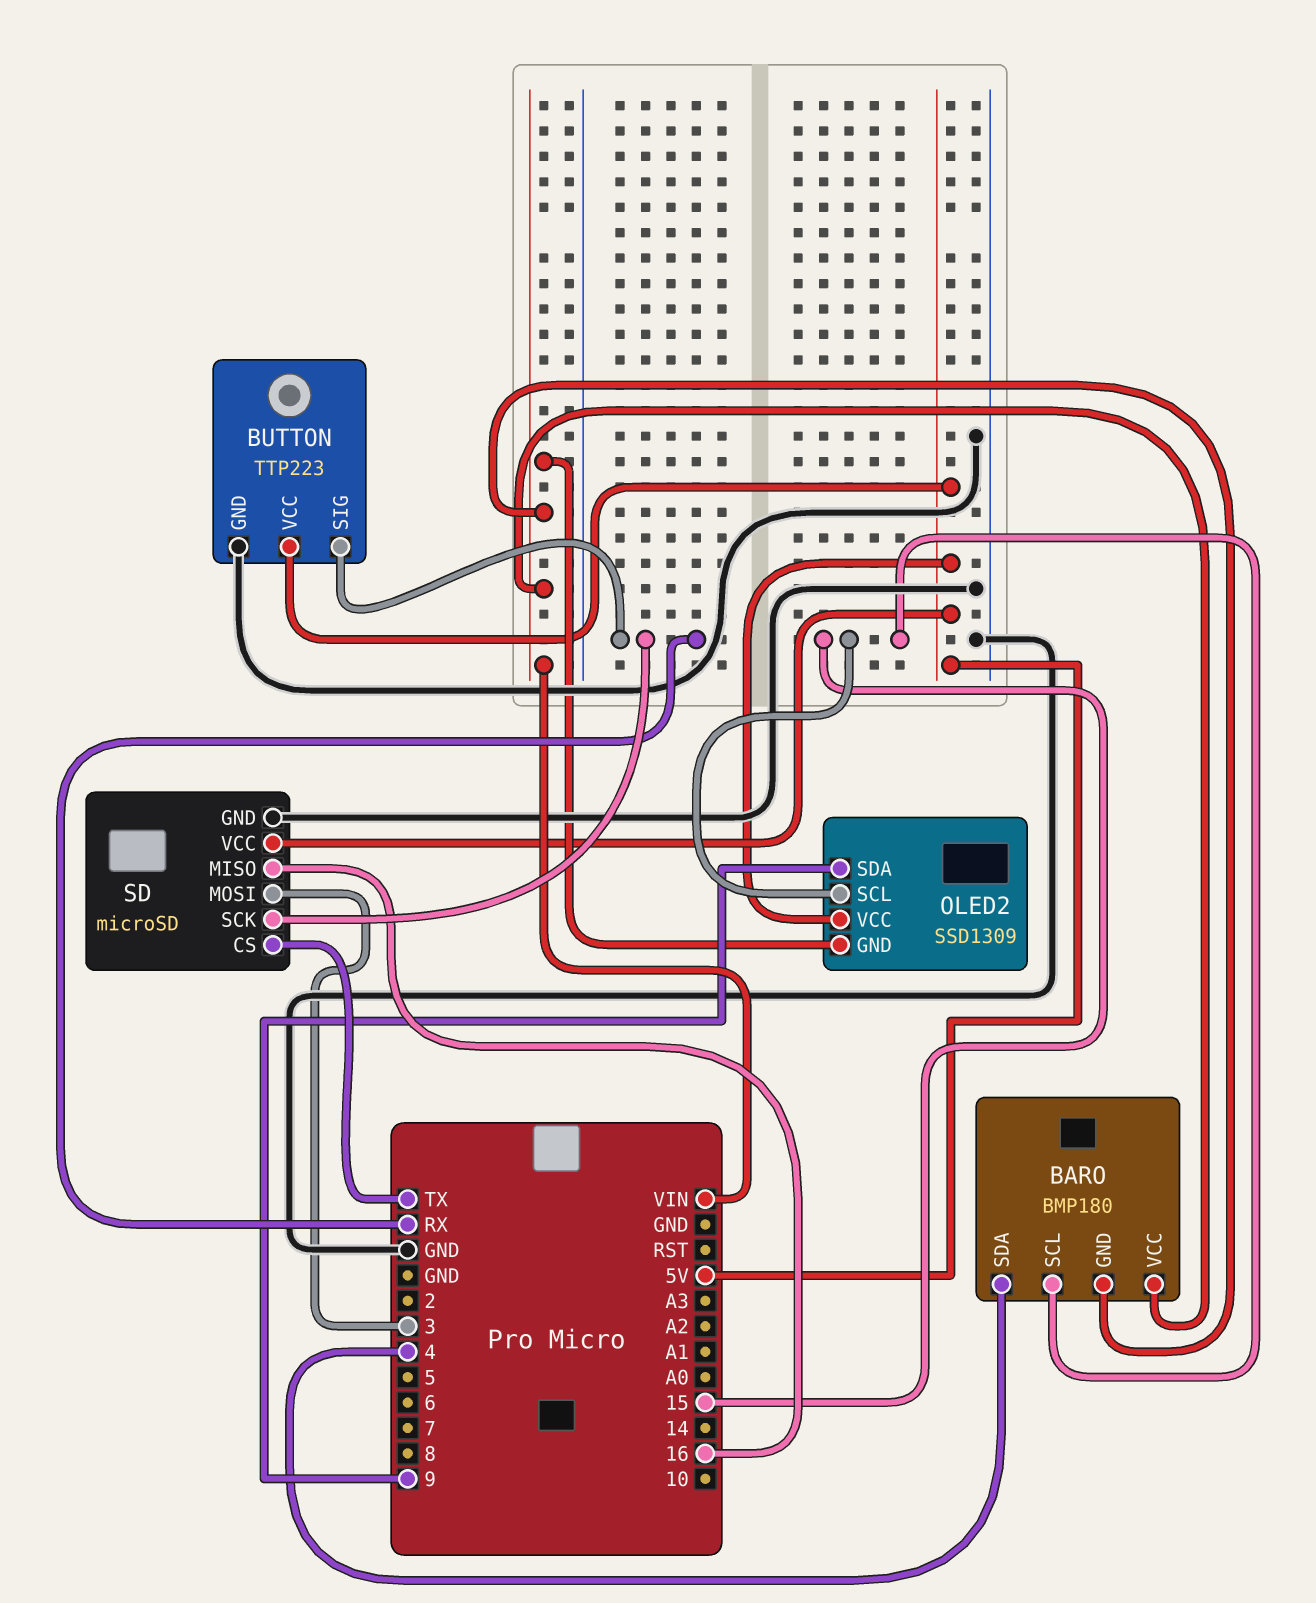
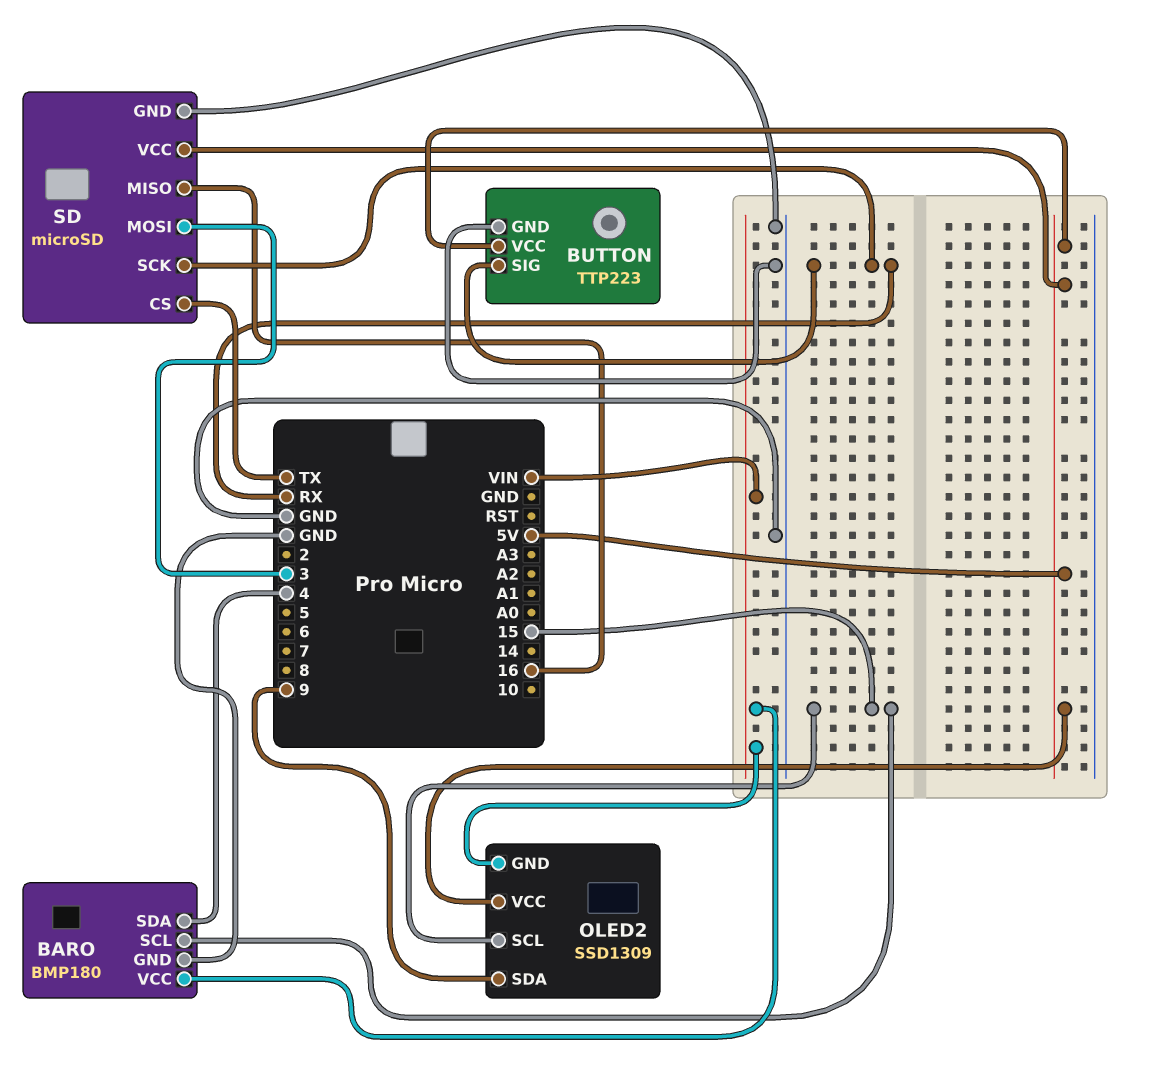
BARO pin GND: VIN -> GND

